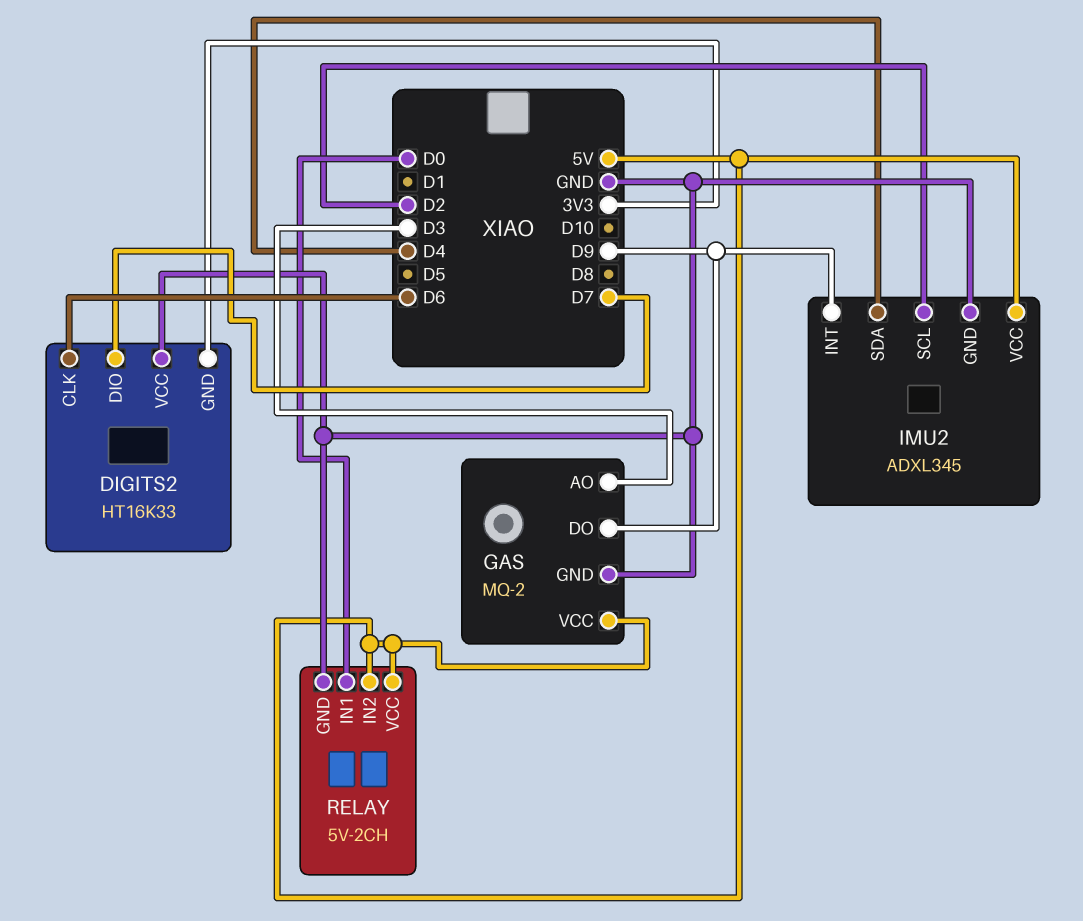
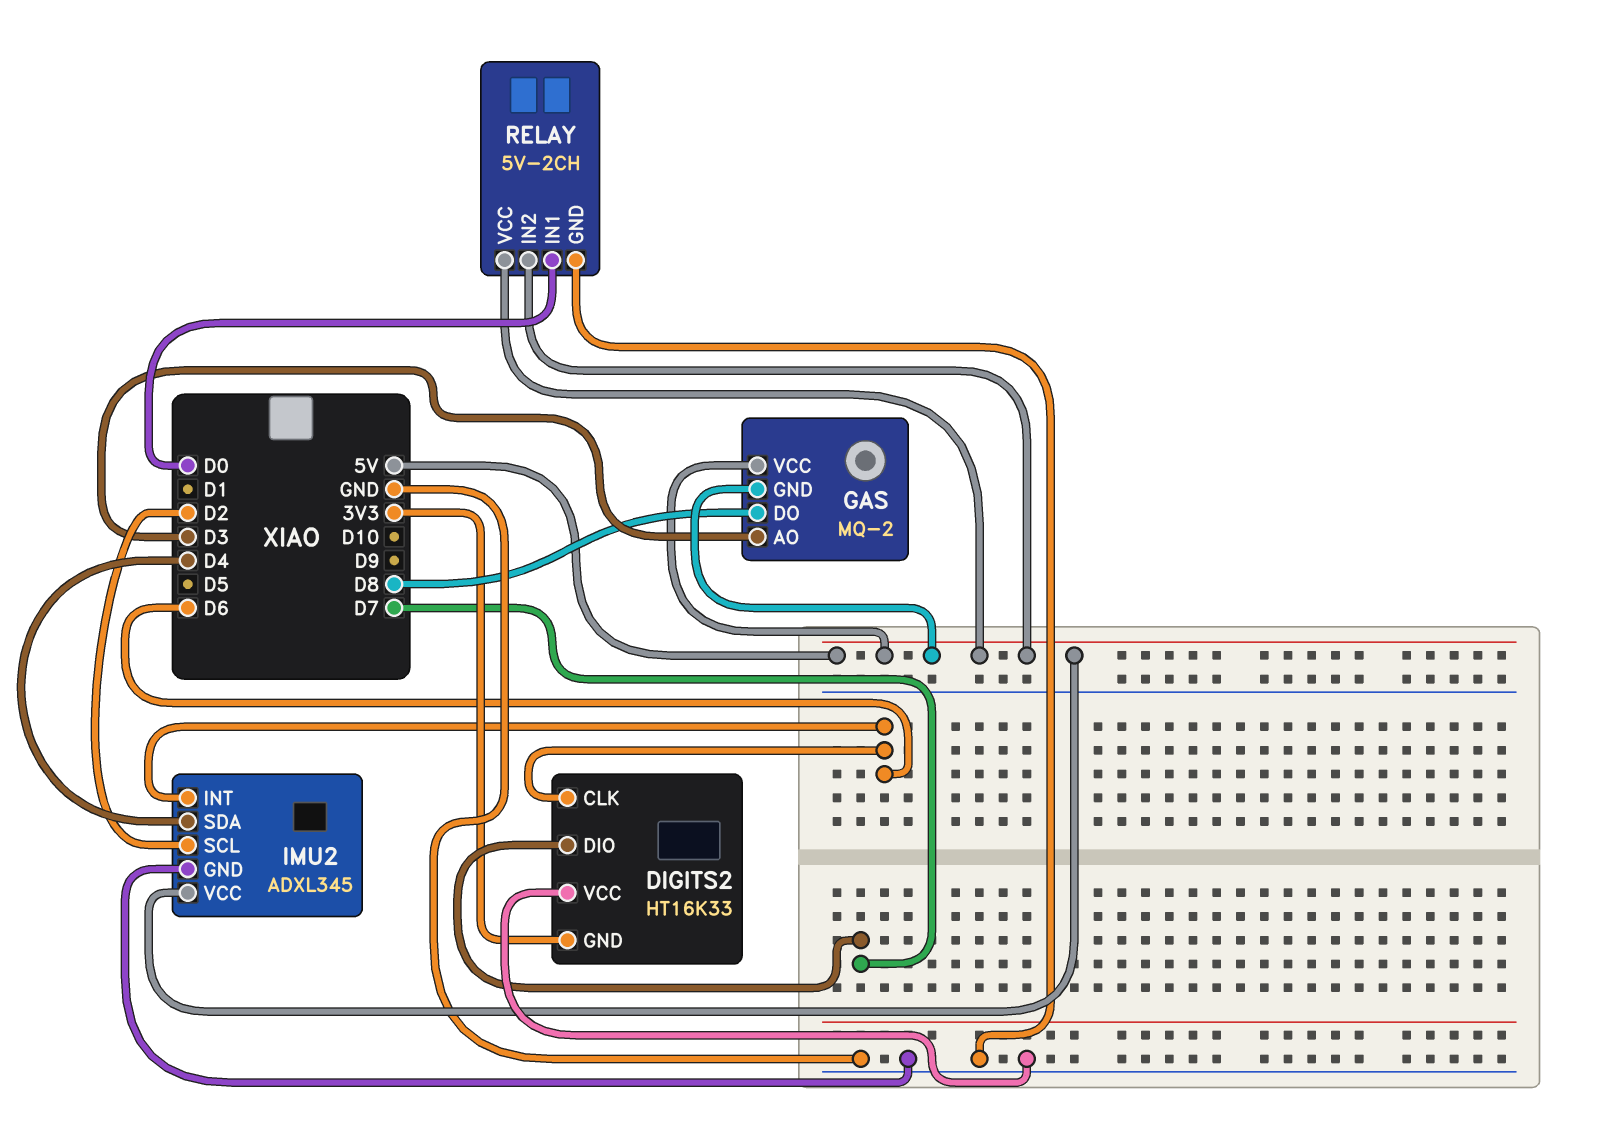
GAS pin DO: D9 -> D8
GAS pin GND: GND -> 5V
IMU2 pin INT: D9 -> D6

